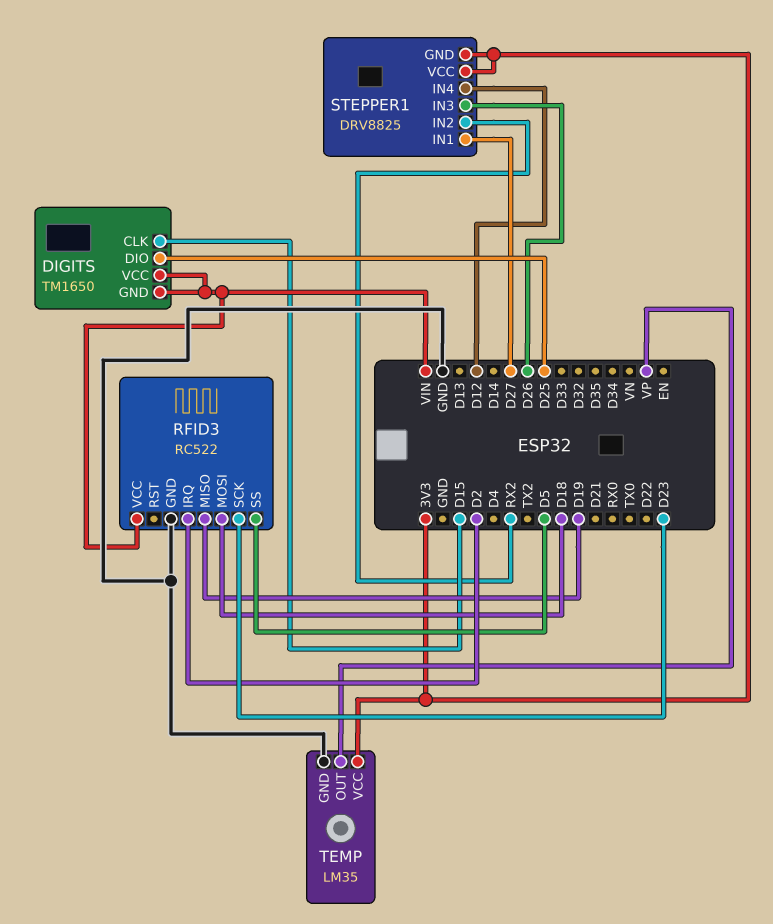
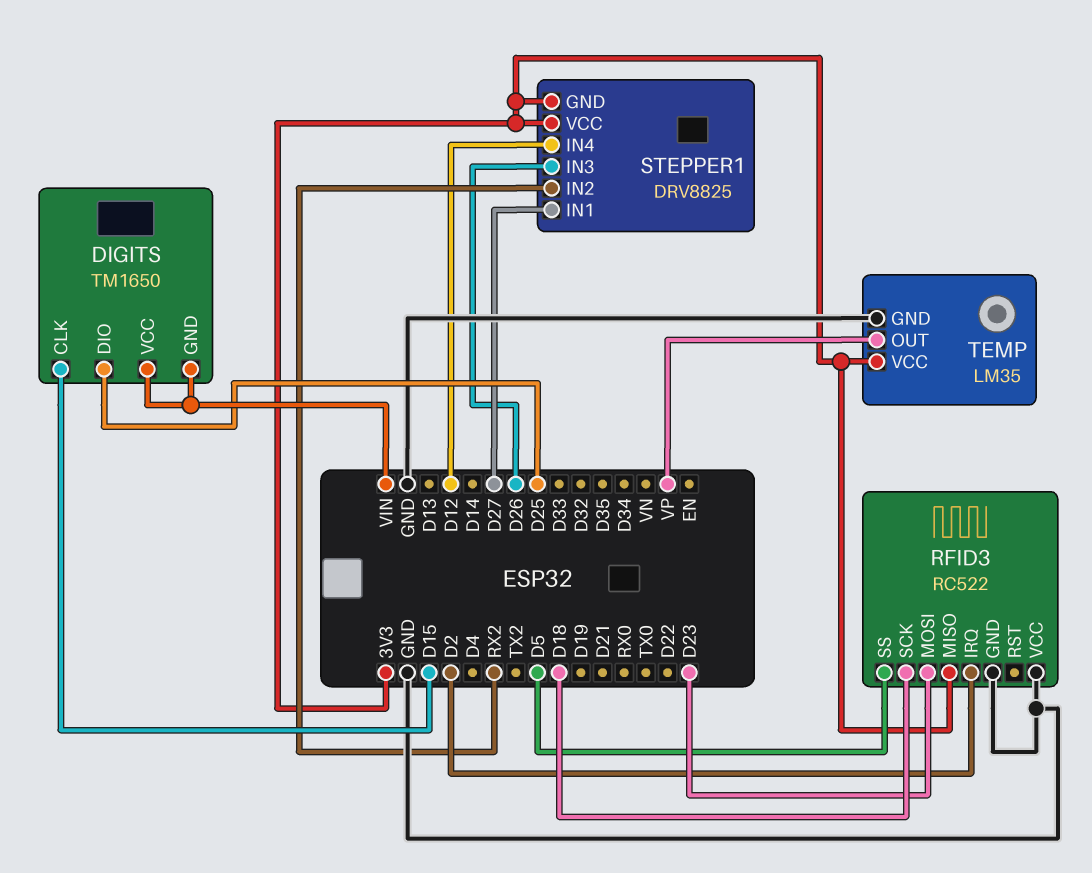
RFID3 pin MISO: D19 -> 3V3
RFID3 pin MOSI: D18 -> D23
RFID3 pin SCK: D23 -> D18
RFID3 pin VCC: VIN -> GND

